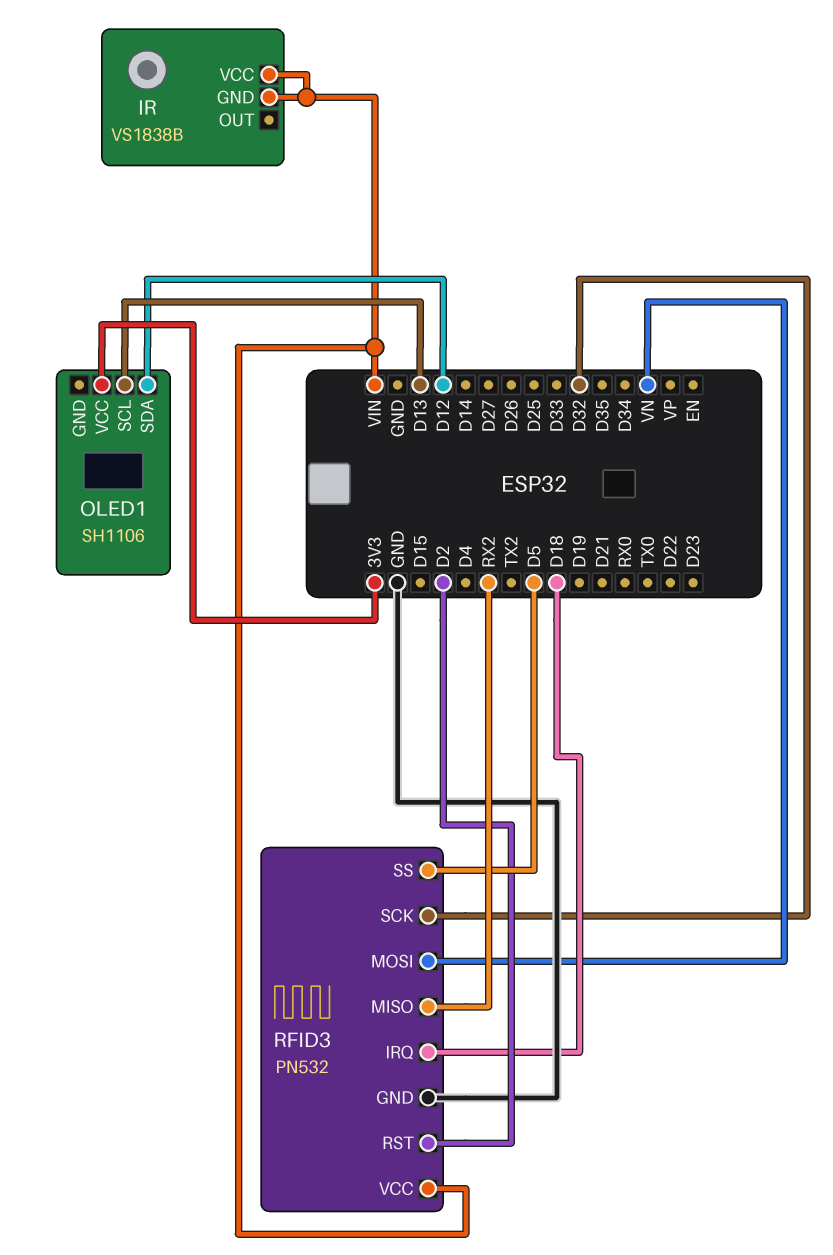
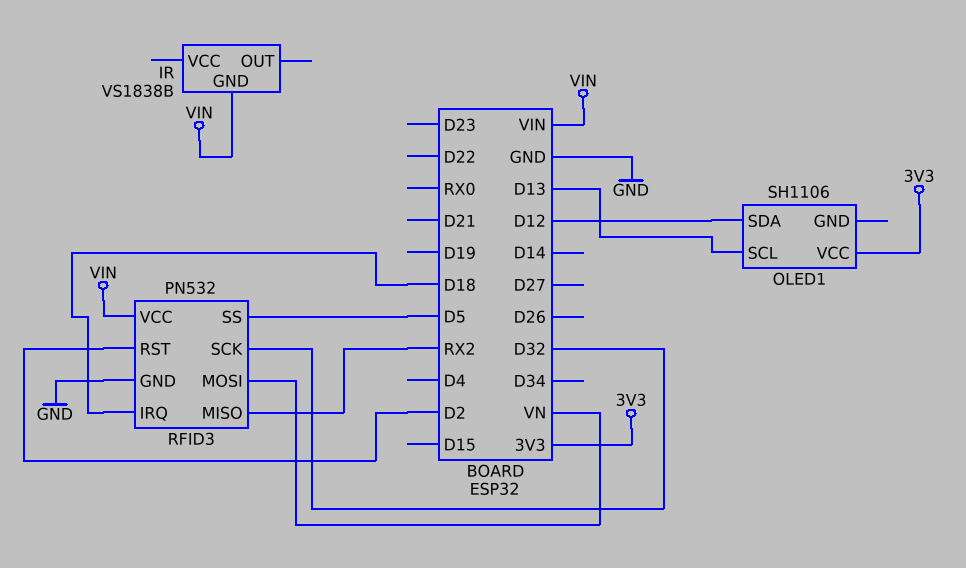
IR pin VCC: VIN -> none

